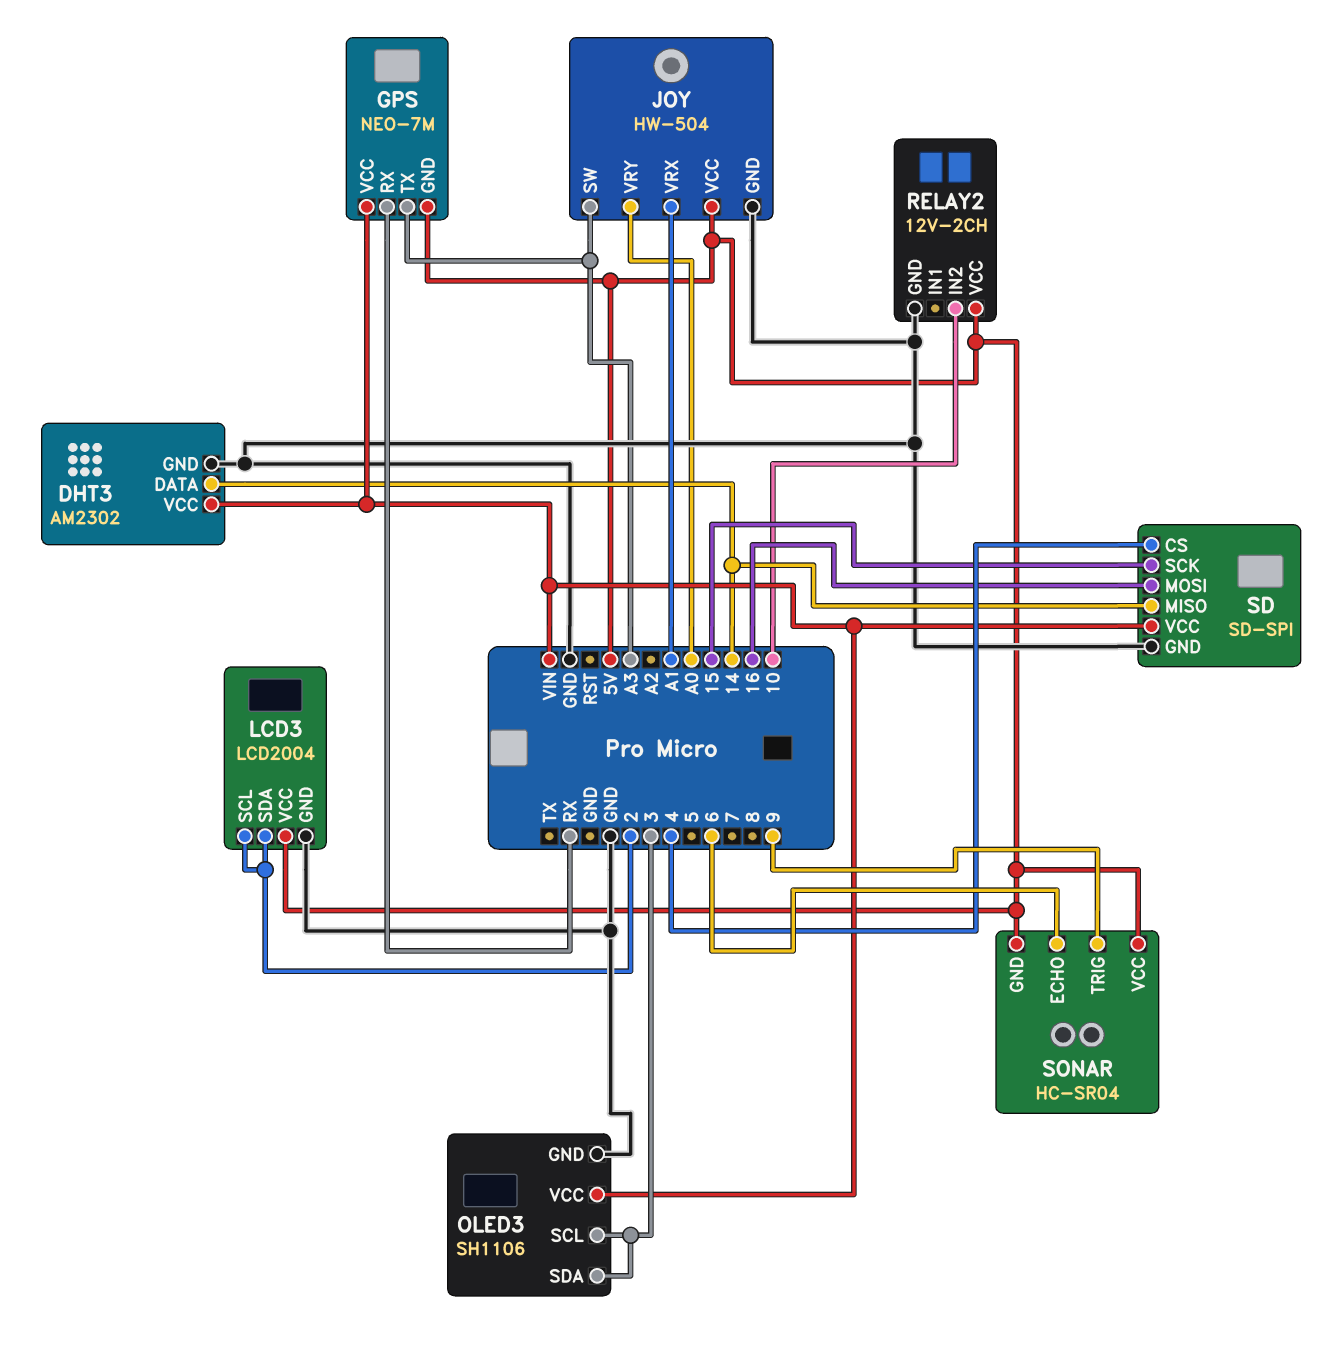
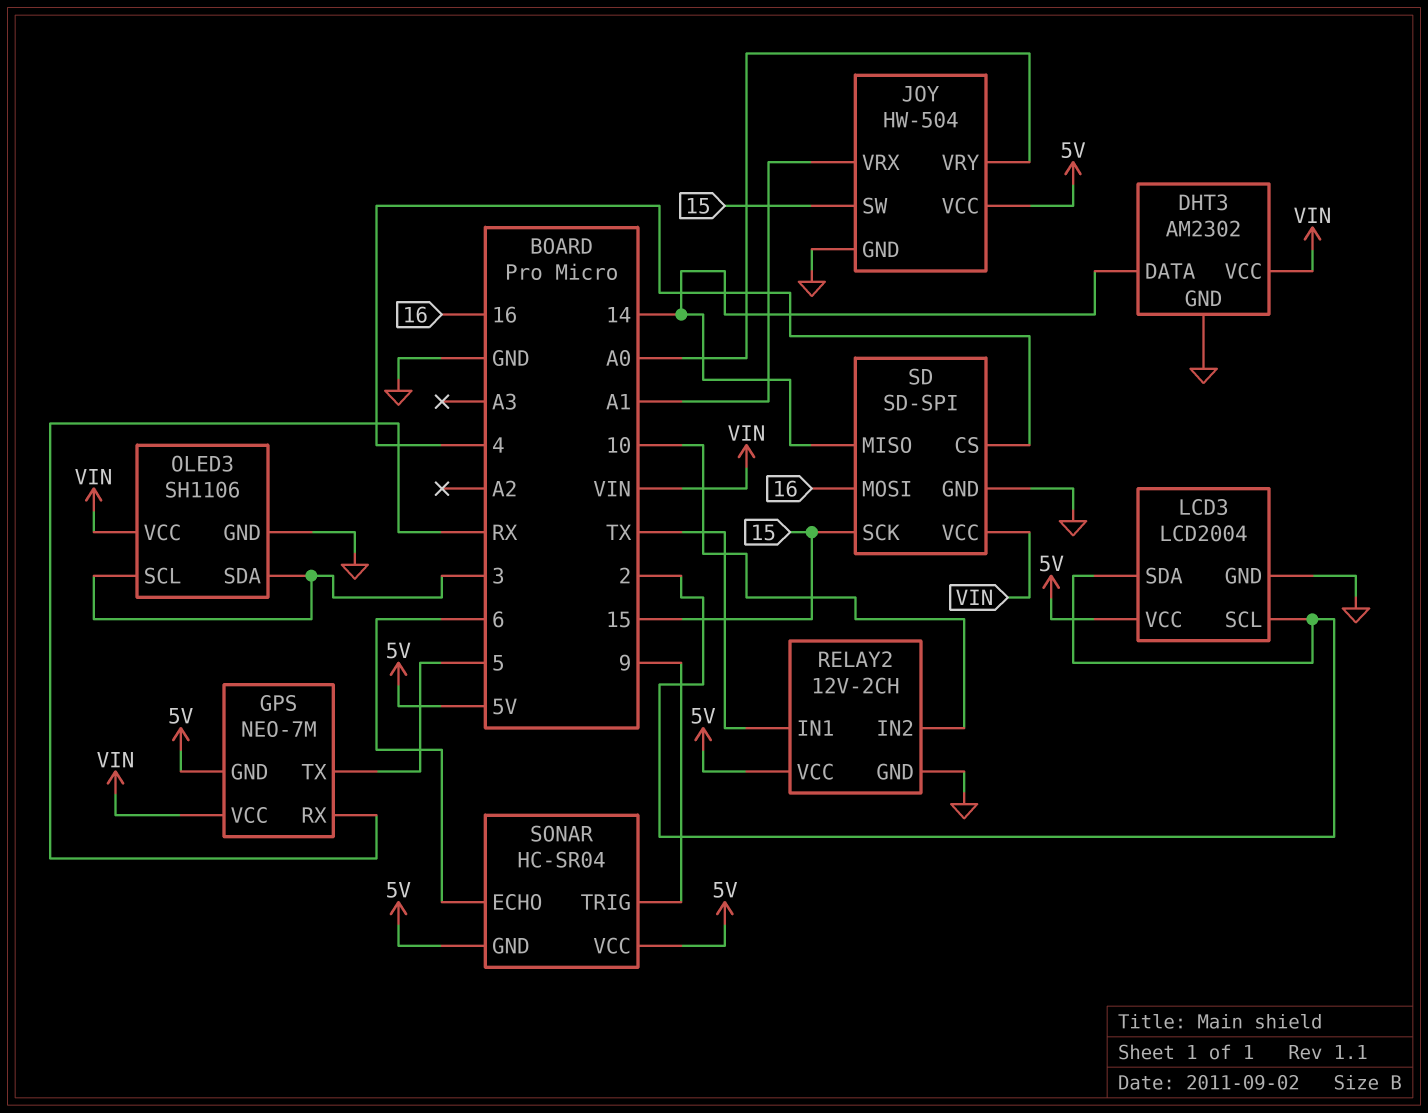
GPS pin TX: A3 -> 5
JOY pin SW: A3 -> 15
RELAY2 pin IN1: none -> TX

